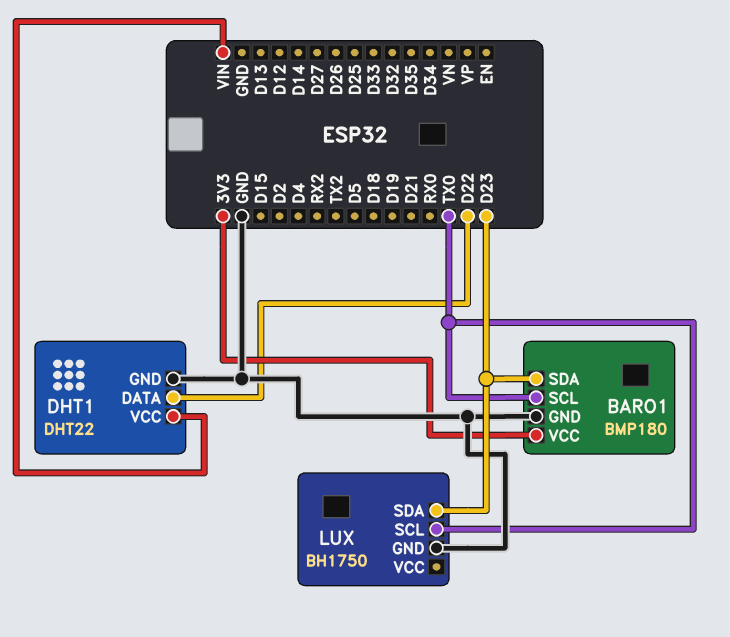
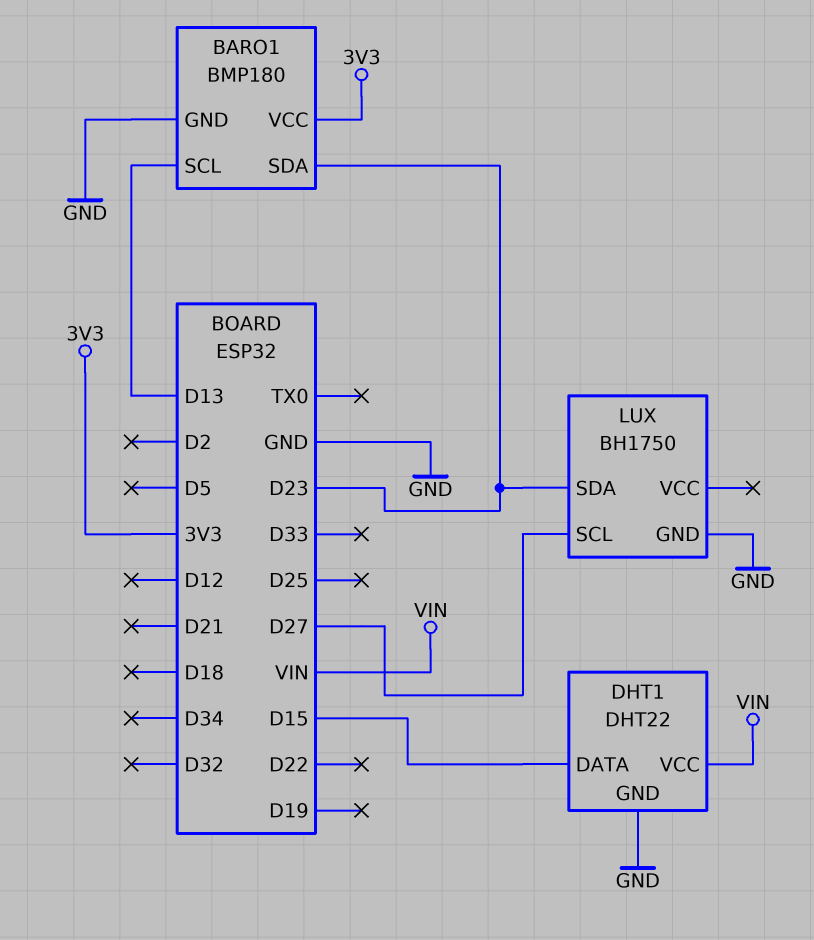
BARO1 pin SCL: TX0 -> D13
DHT1 pin DATA: D22 -> D15
LUX pin SCL: TX0 -> D27

